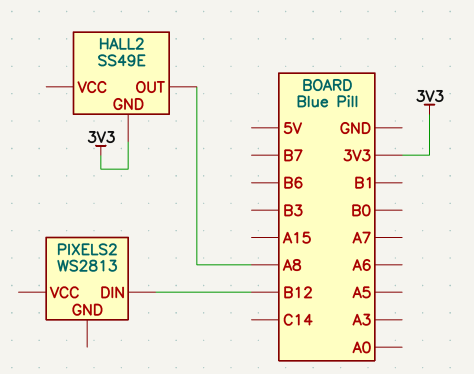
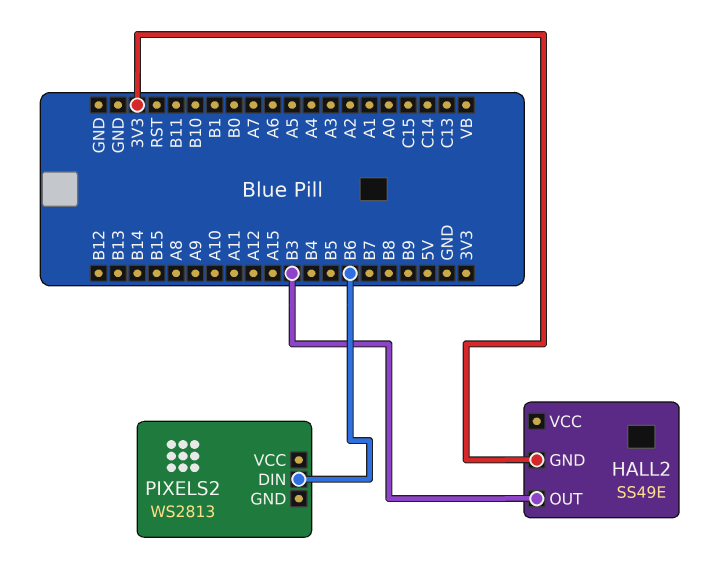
HALL2 pin OUT: A8 -> B3
PIXELS2 pin DIN: B12 -> B6

